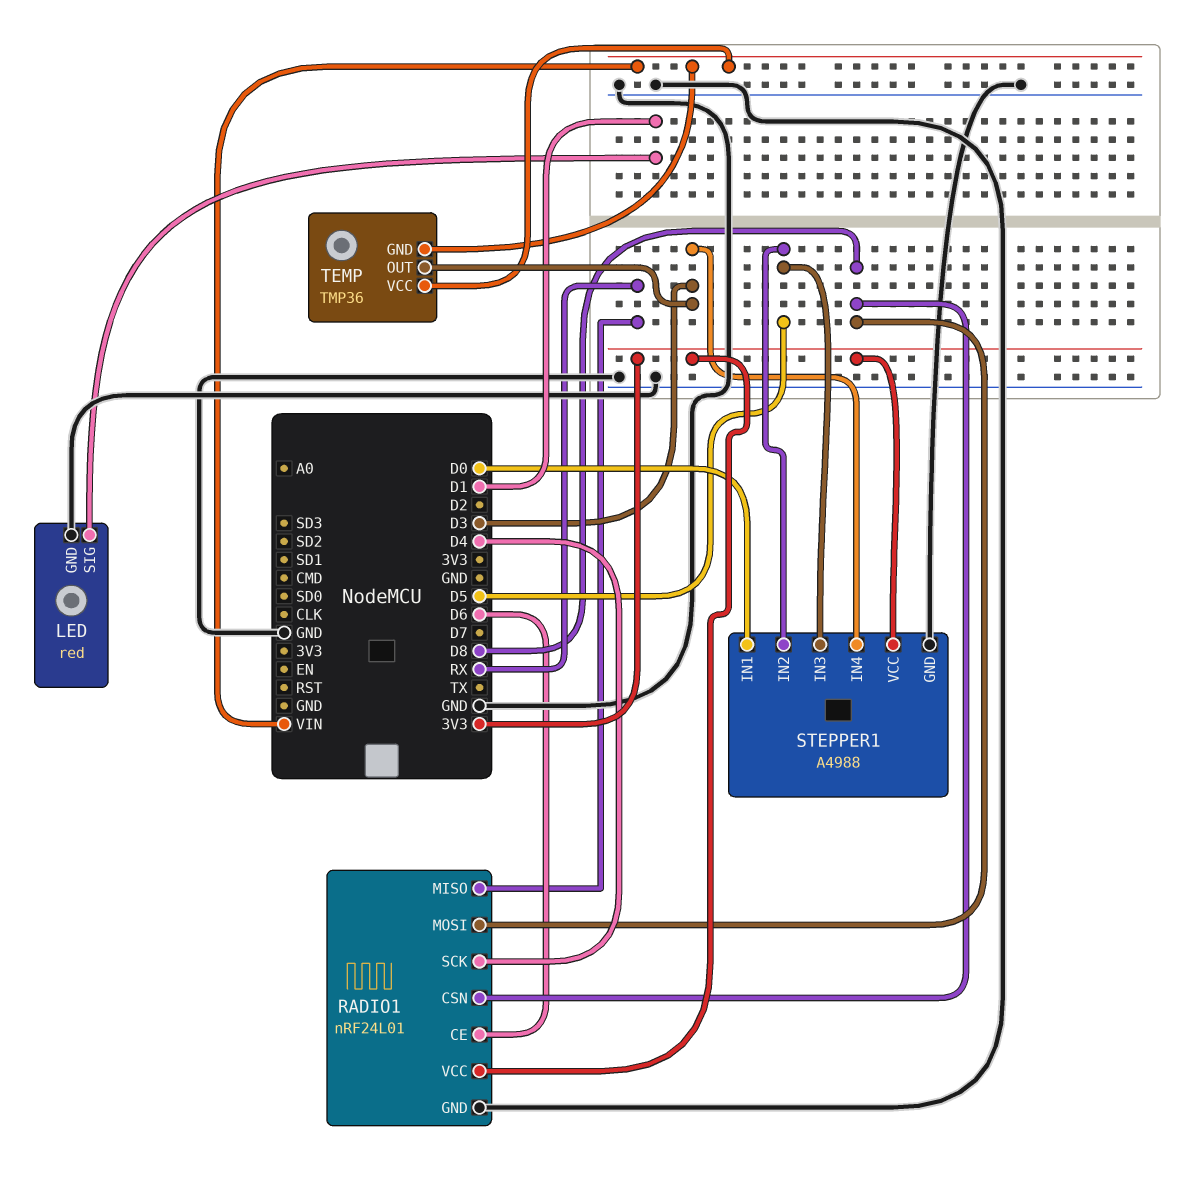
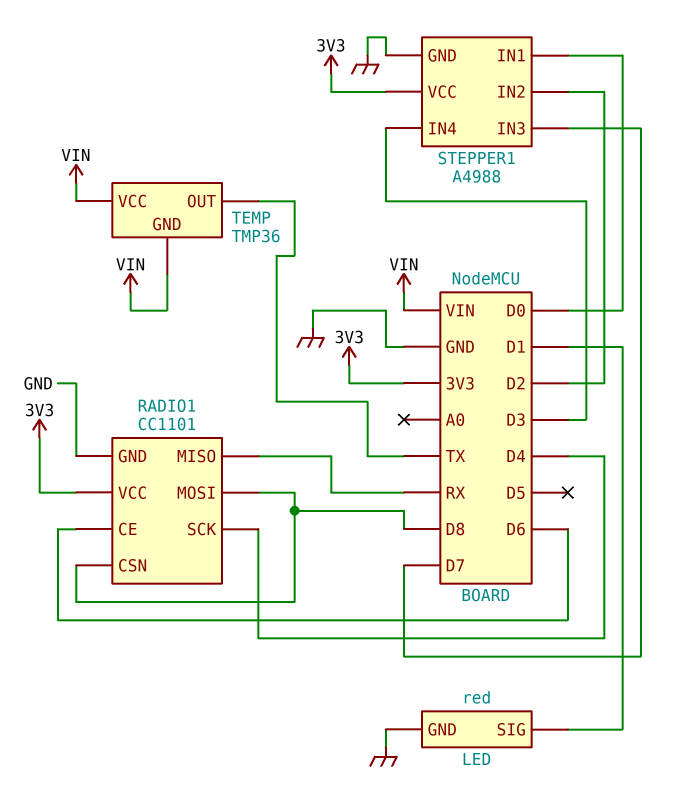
RADIO1: nRF24L01 -> CC1101
STEPPER1 pin IN2: D5 -> D2
STEPPER1 pin IN3: D5 -> D7
TEMP pin OUT: D3 -> TX

